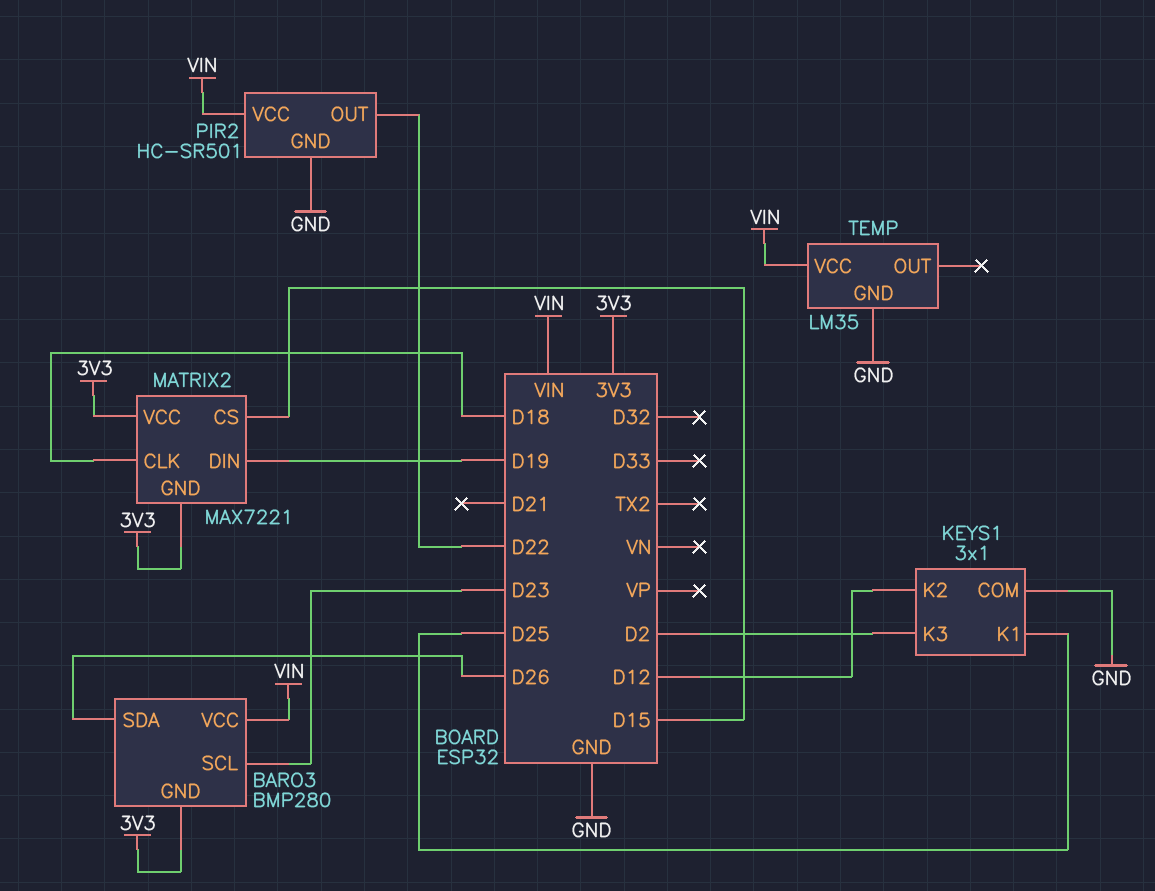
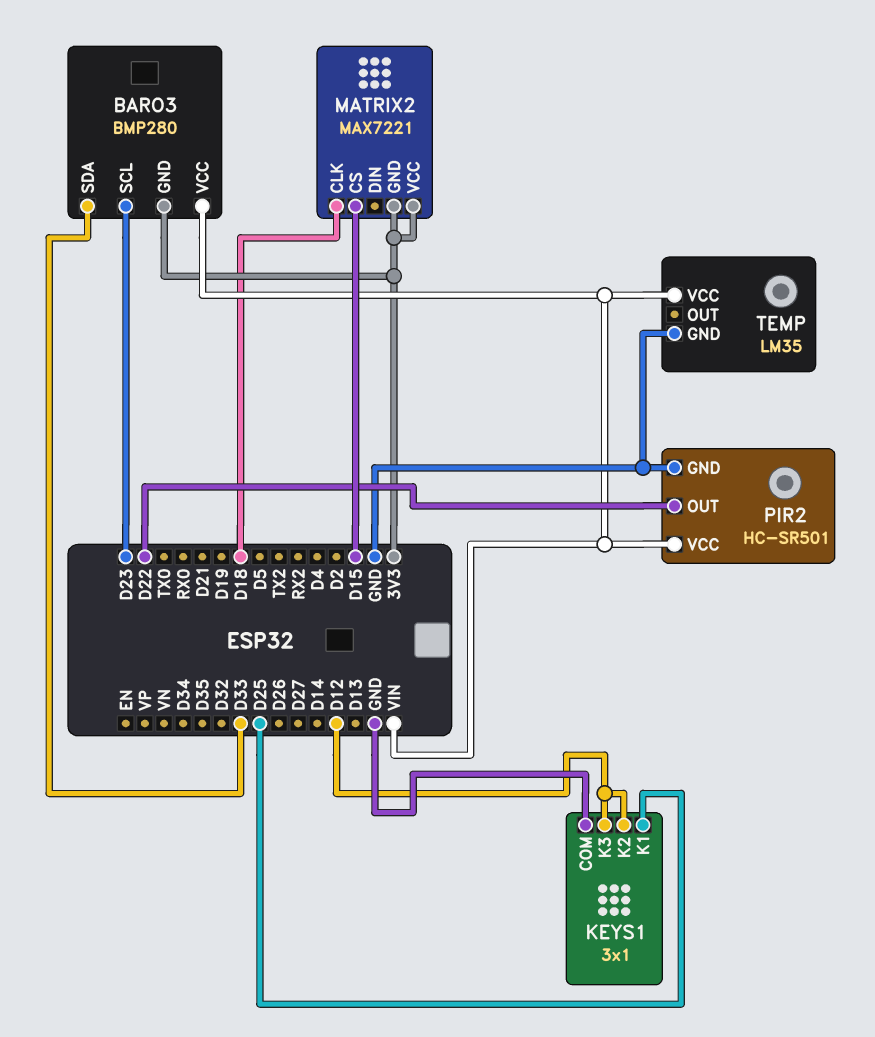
BARO3 pin SDA: D26 -> D33
KEYS1 pin K3: D2 -> D12
MATRIX2 pin DIN: D19 -> none

